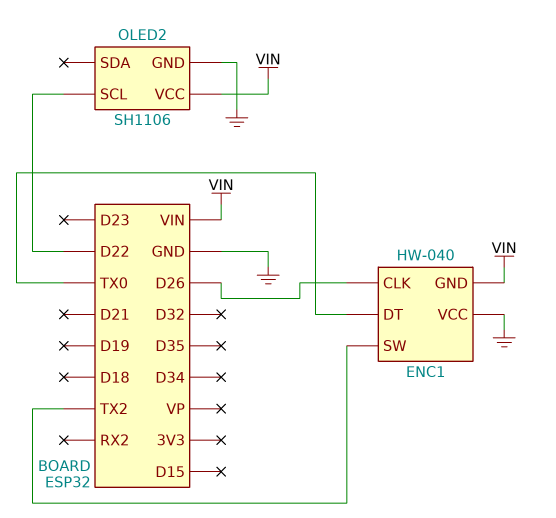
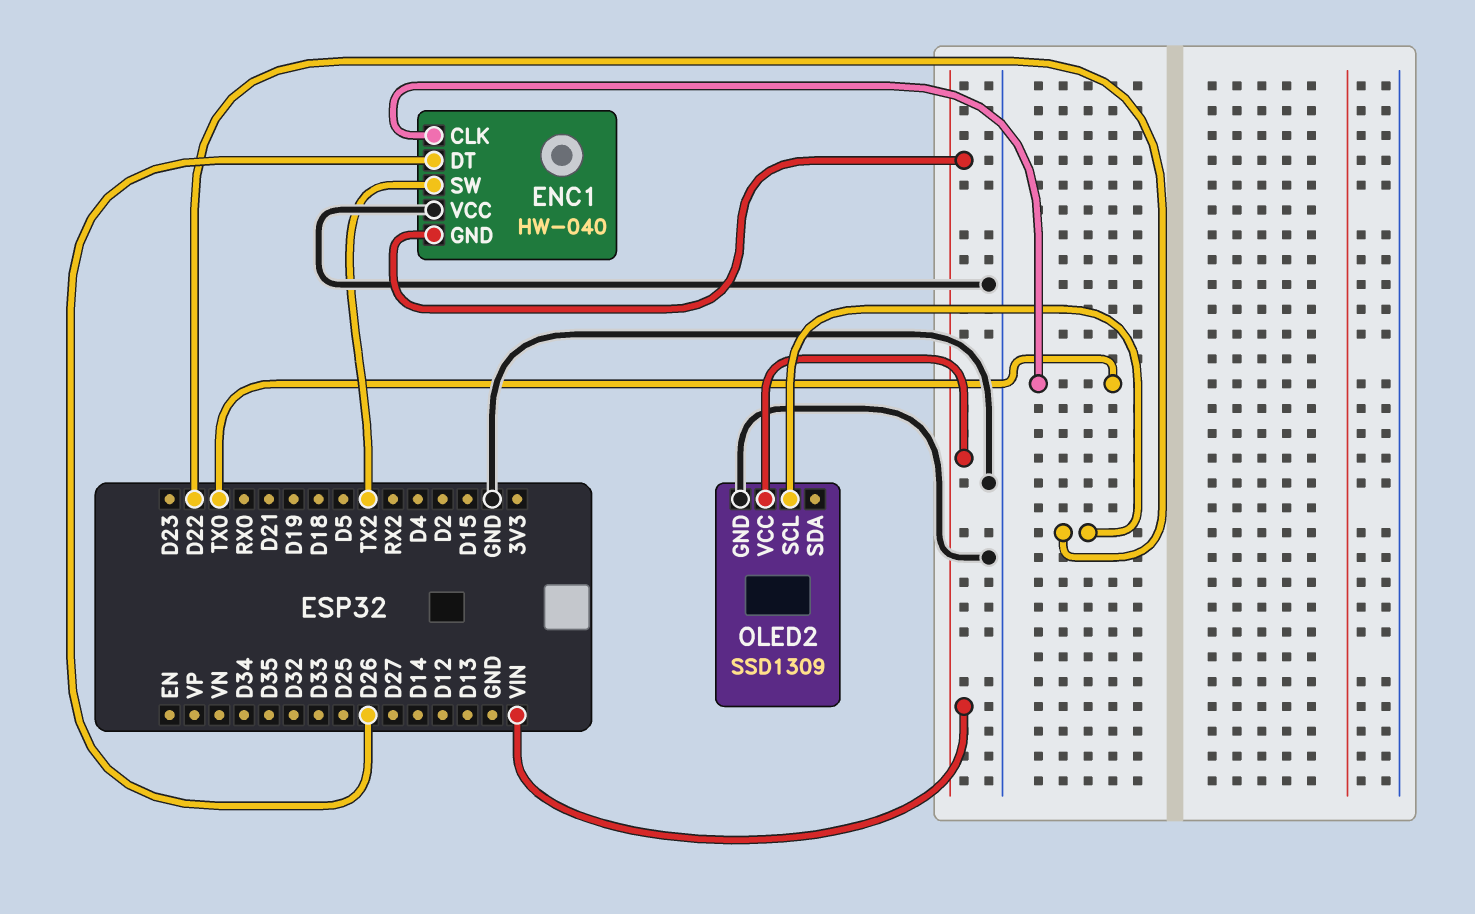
ENC1 pin CLK: D26 -> TX0
ENC1 pin DT: TX0 -> D26
OLED2: SH1106 -> SSD1309

